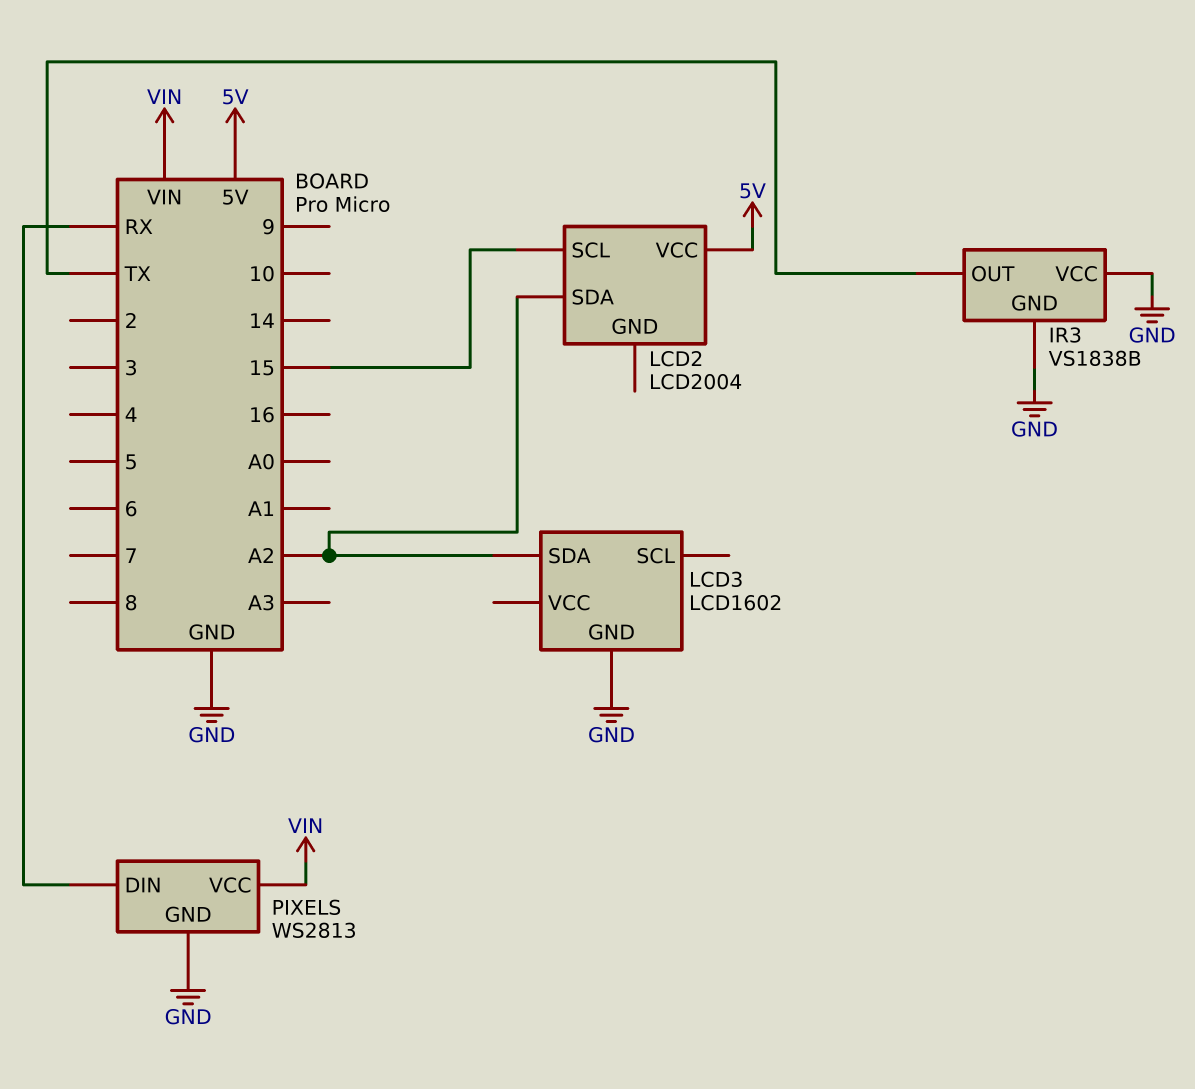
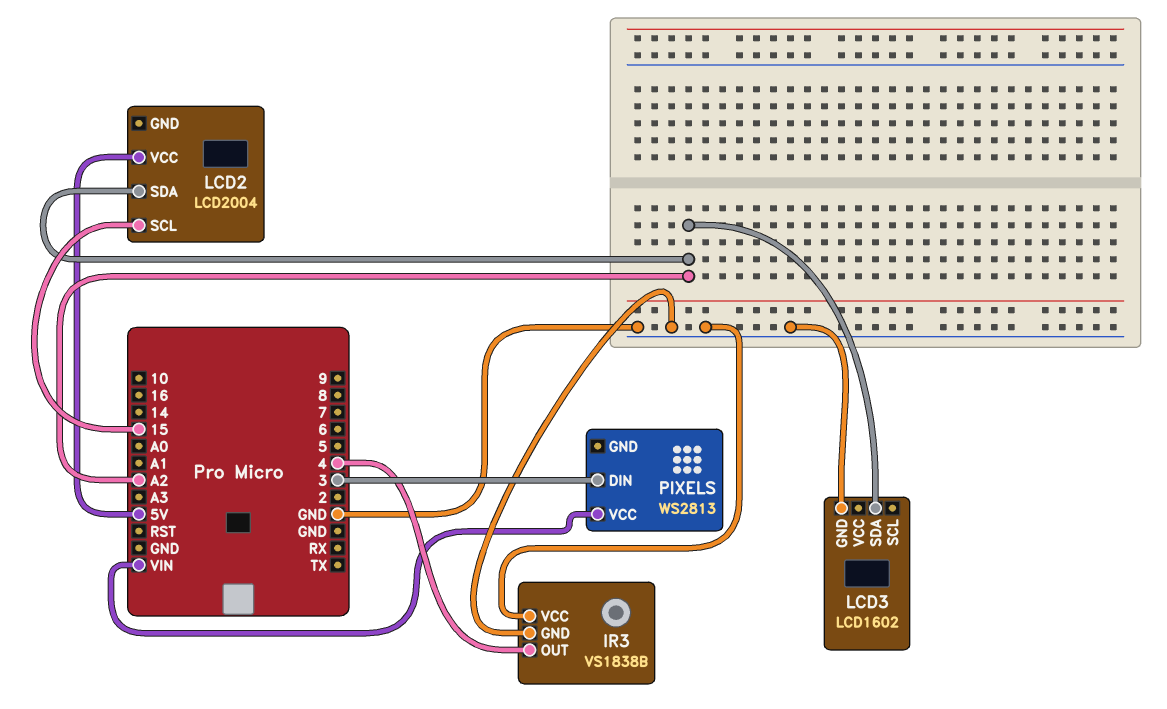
IR3 pin OUT: TX -> 4
PIXELS pin DIN: RX -> 3
PIXELS pin GND: GND -> none

